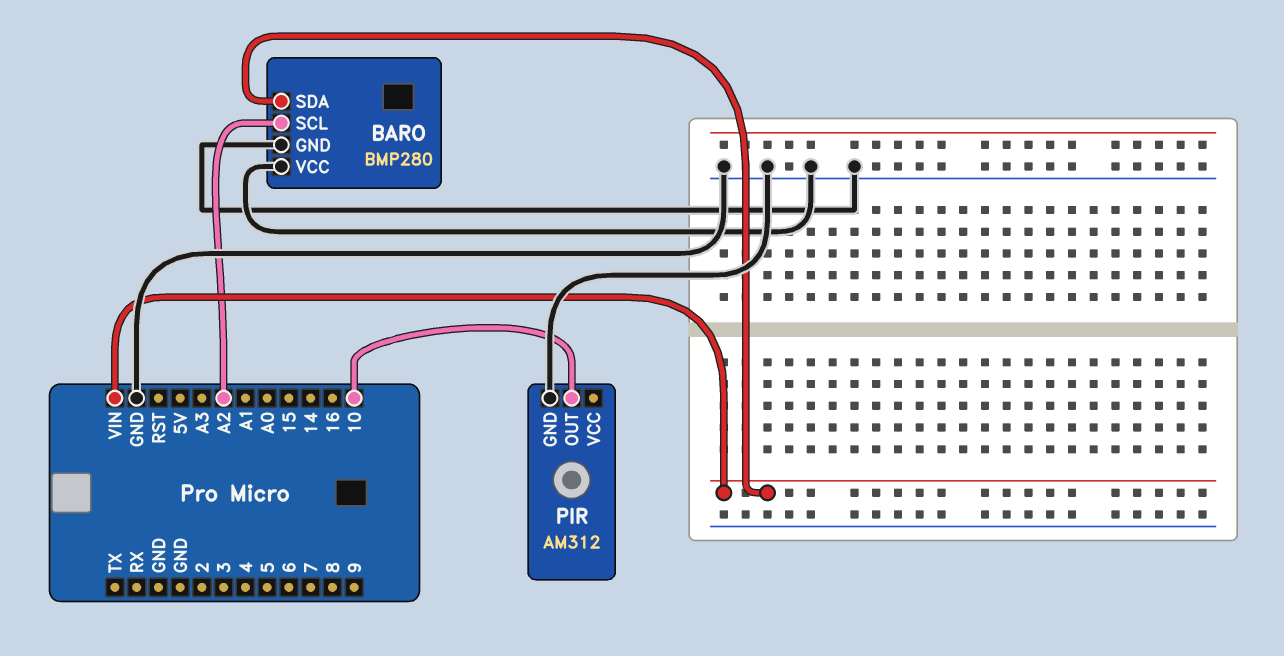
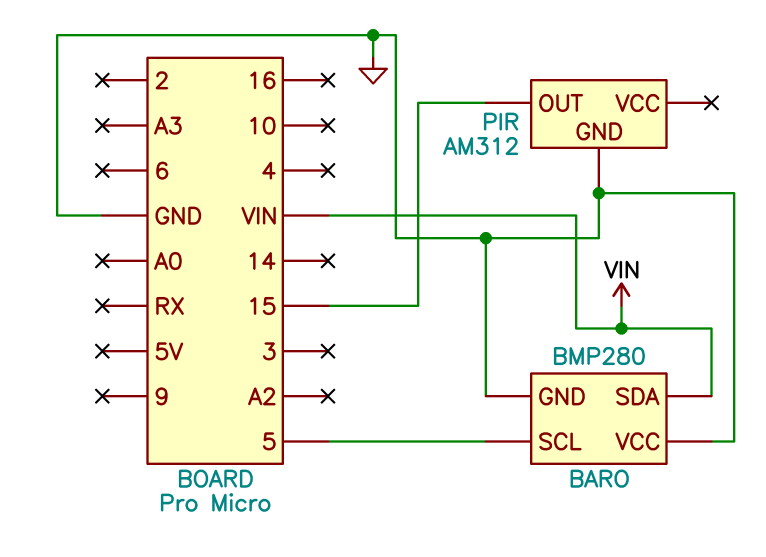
BARO pin SCL: A2 -> 5
PIR pin OUT: 10 -> 15

